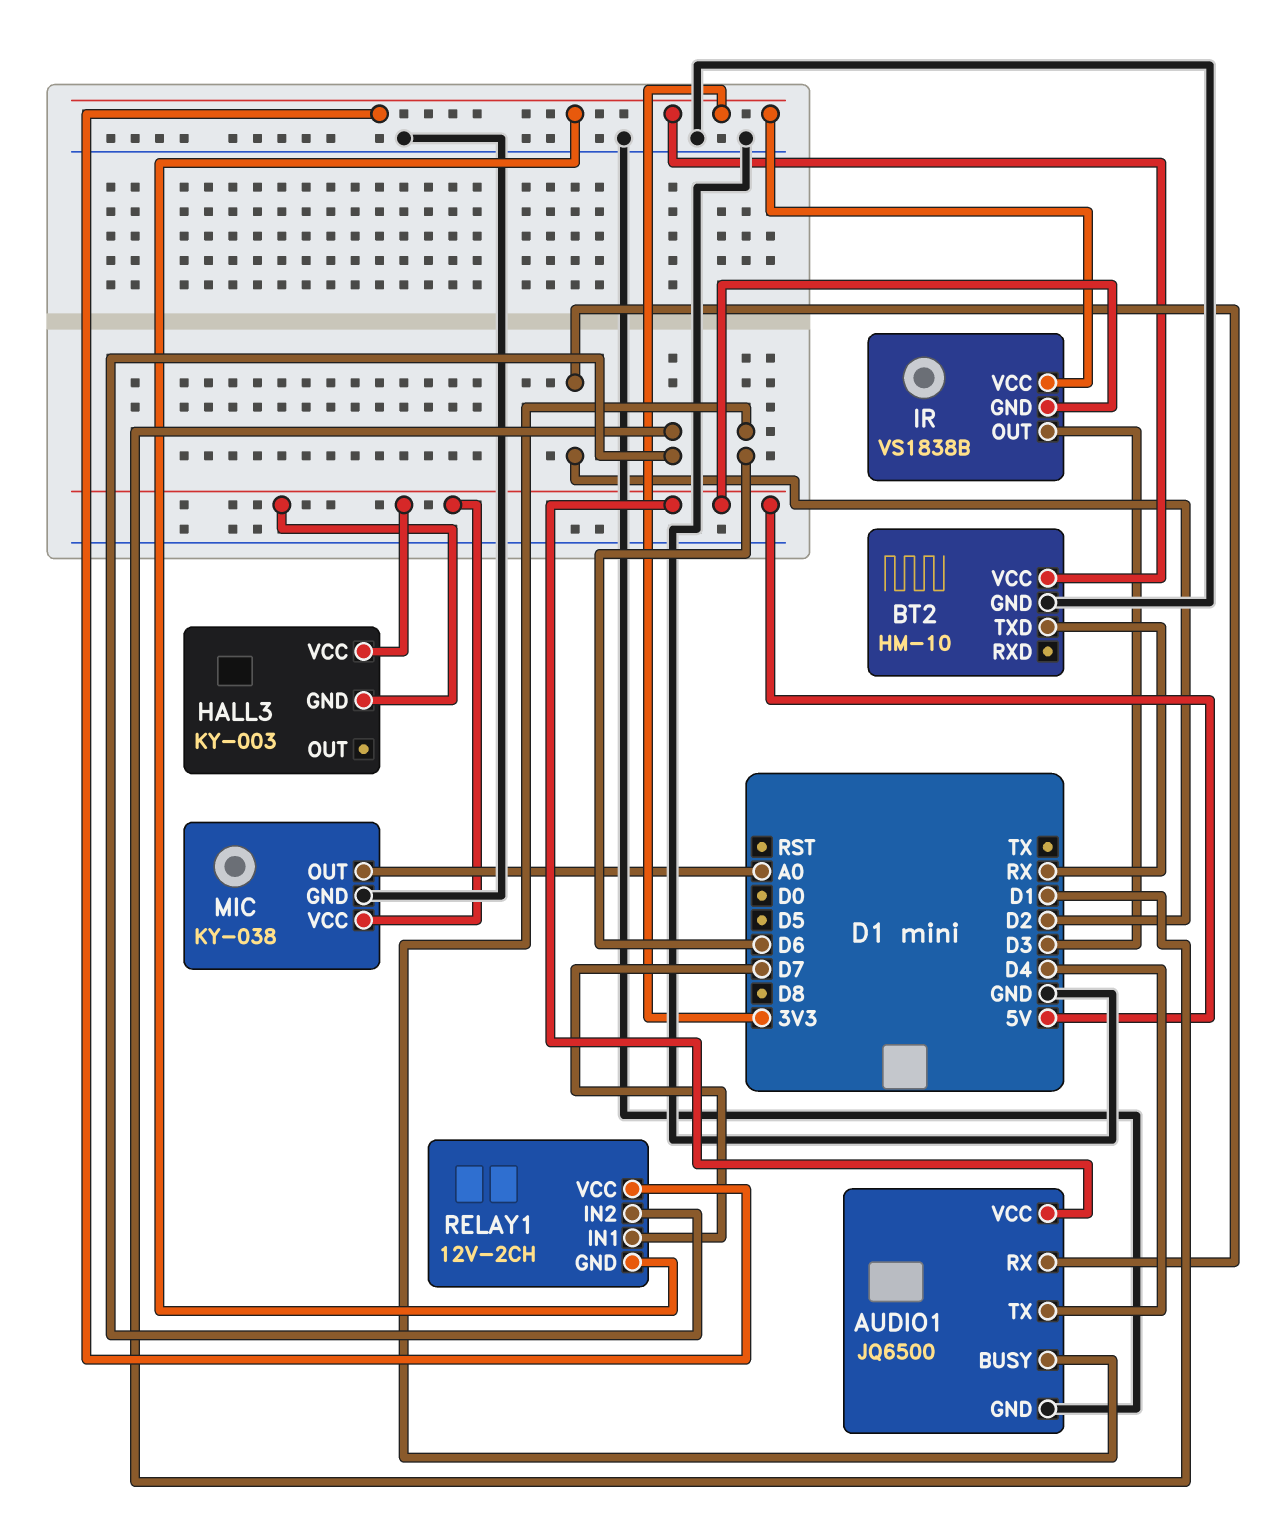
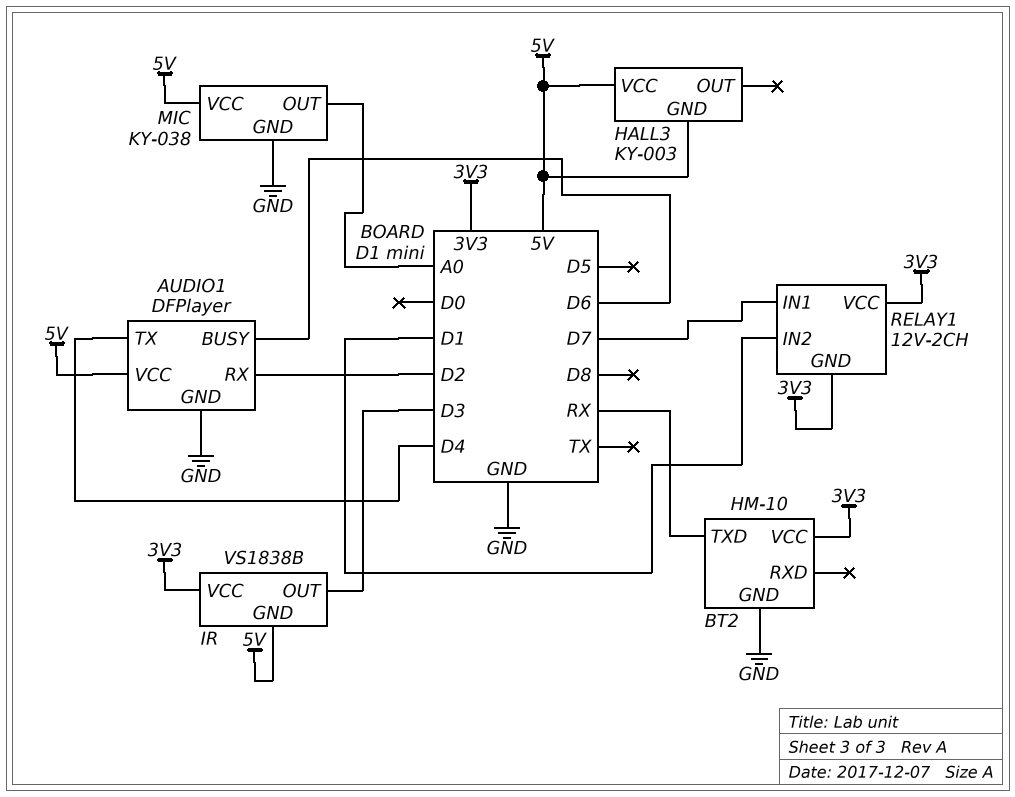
AUDIO1: JQ6500 -> DFPlayer

